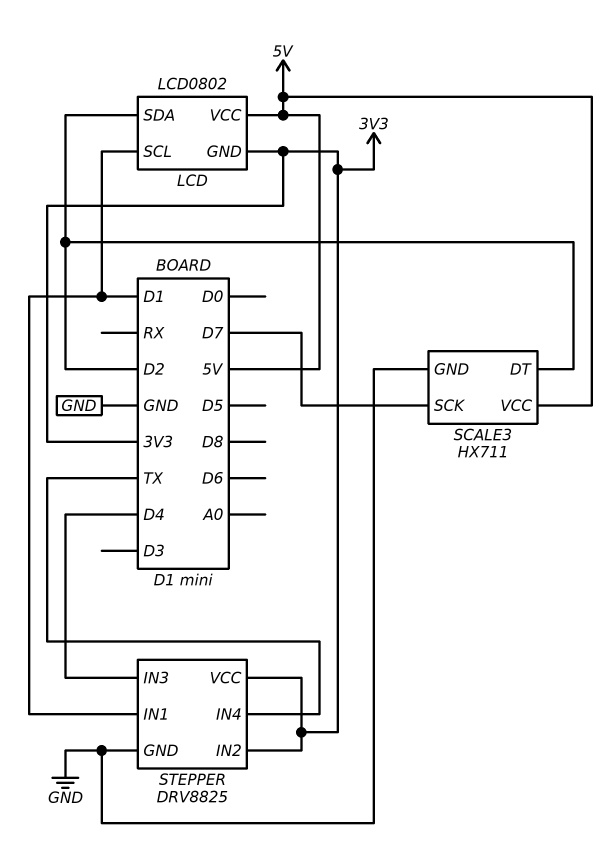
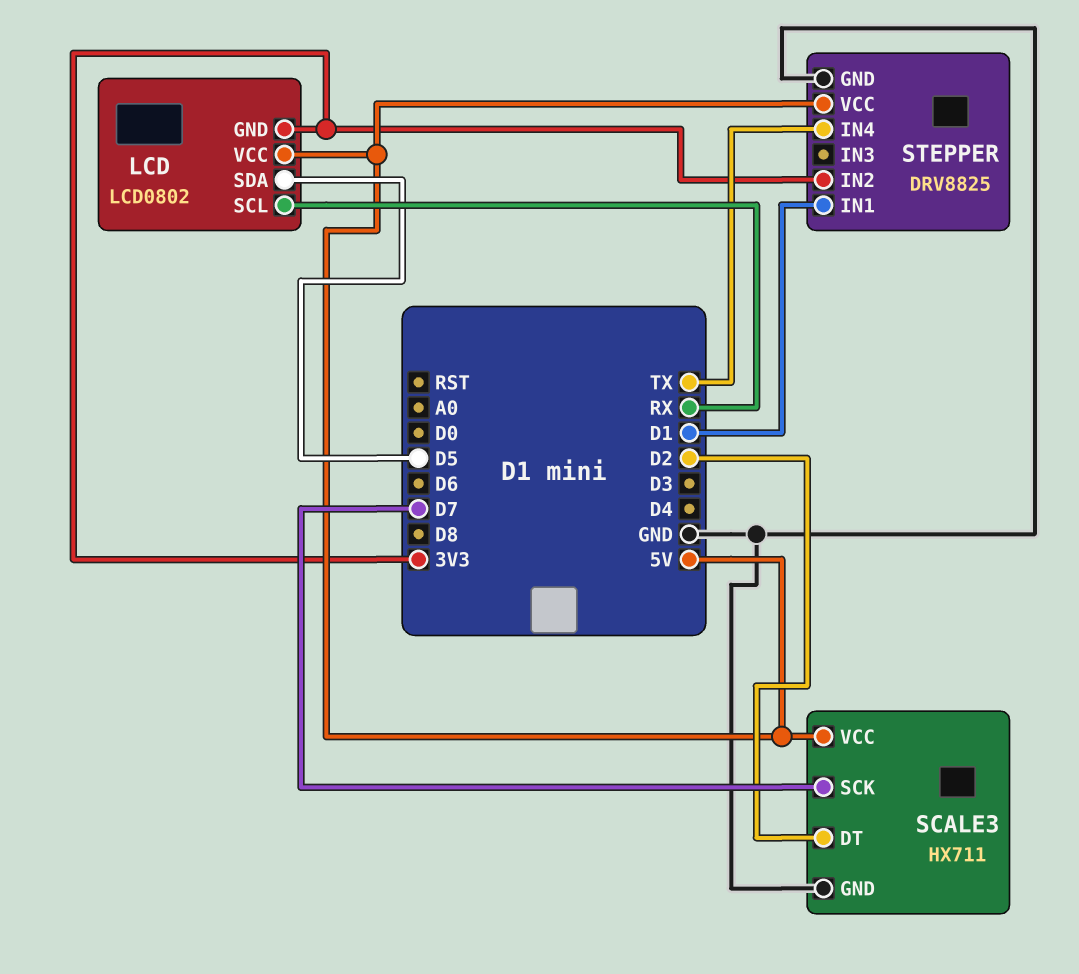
LCD pin SCL: D1 -> RX
LCD pin SDA: D2 -> D5
STEPPER pin IN3: D4 -> none
STEPPER pin VCC: 3V3 -> 5V

